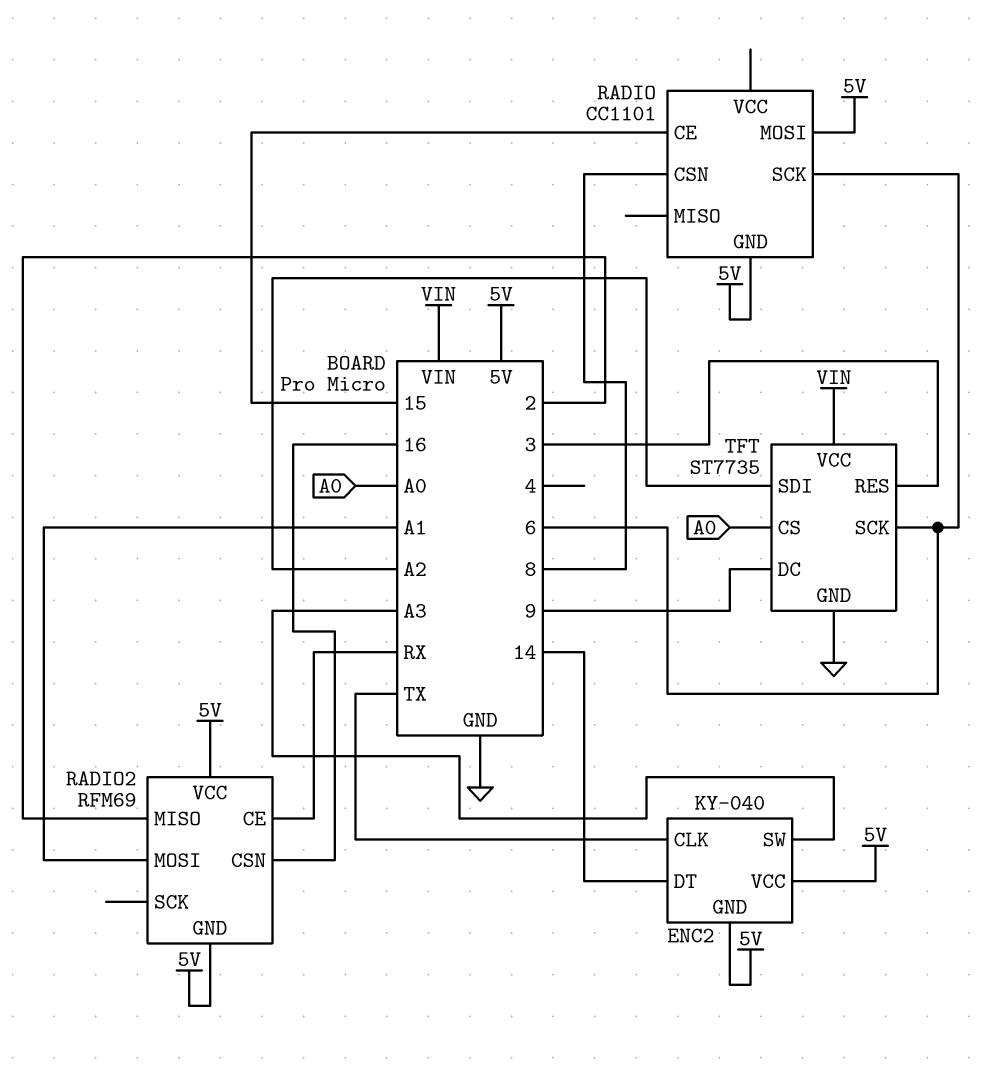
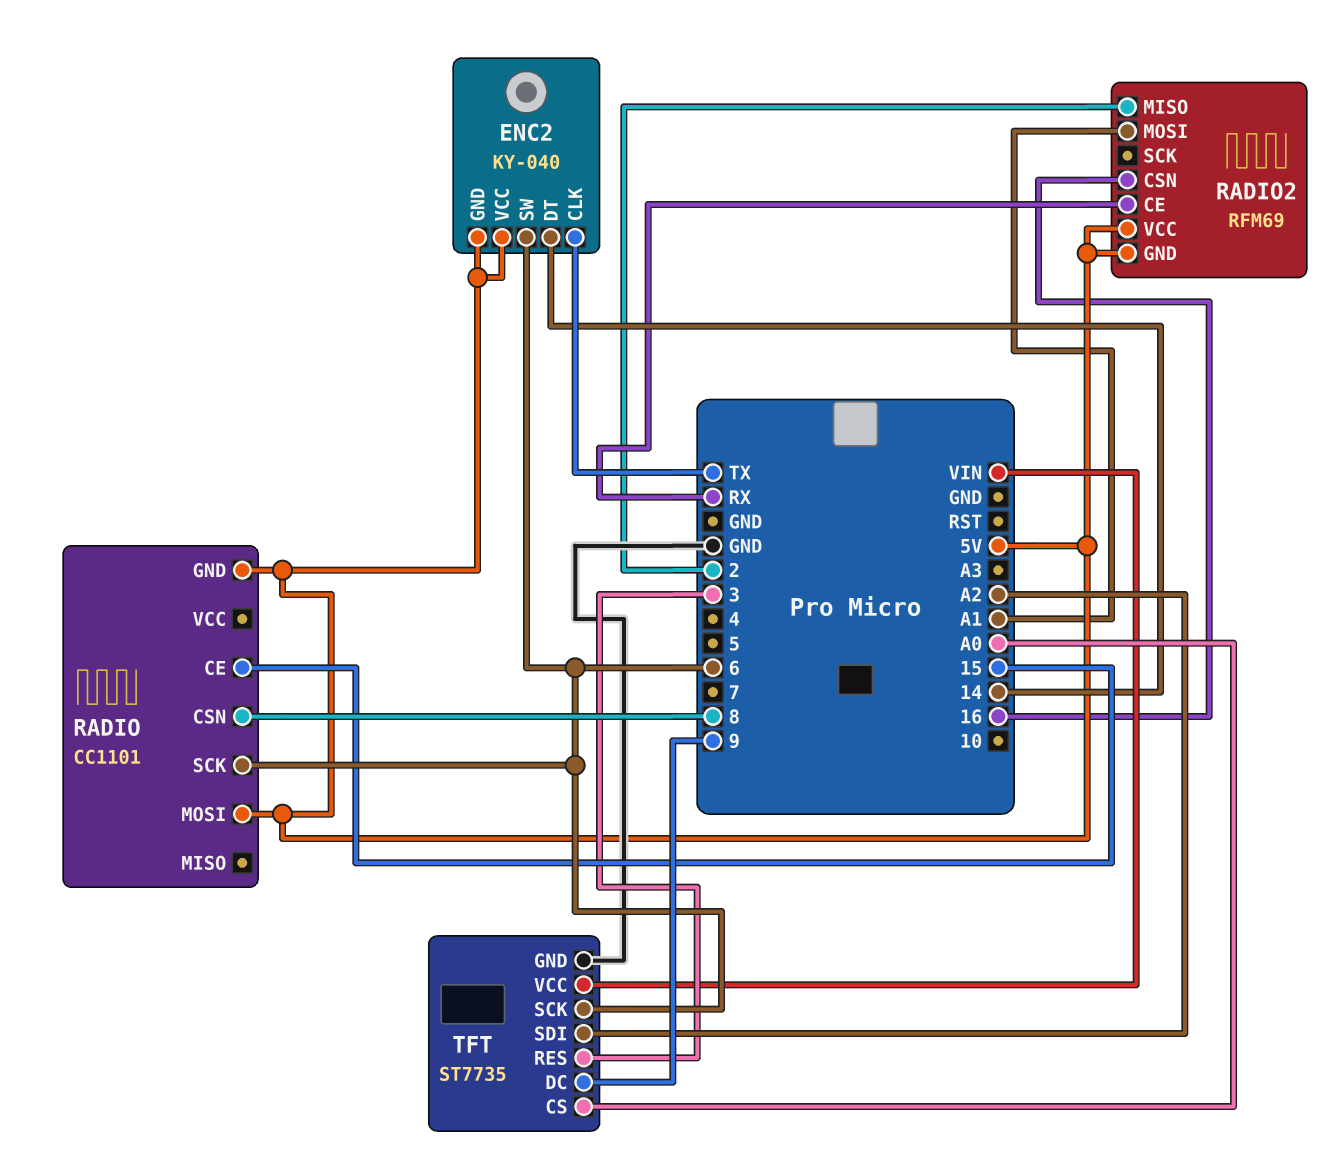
ENC2 pin SW: A3 -> 6

